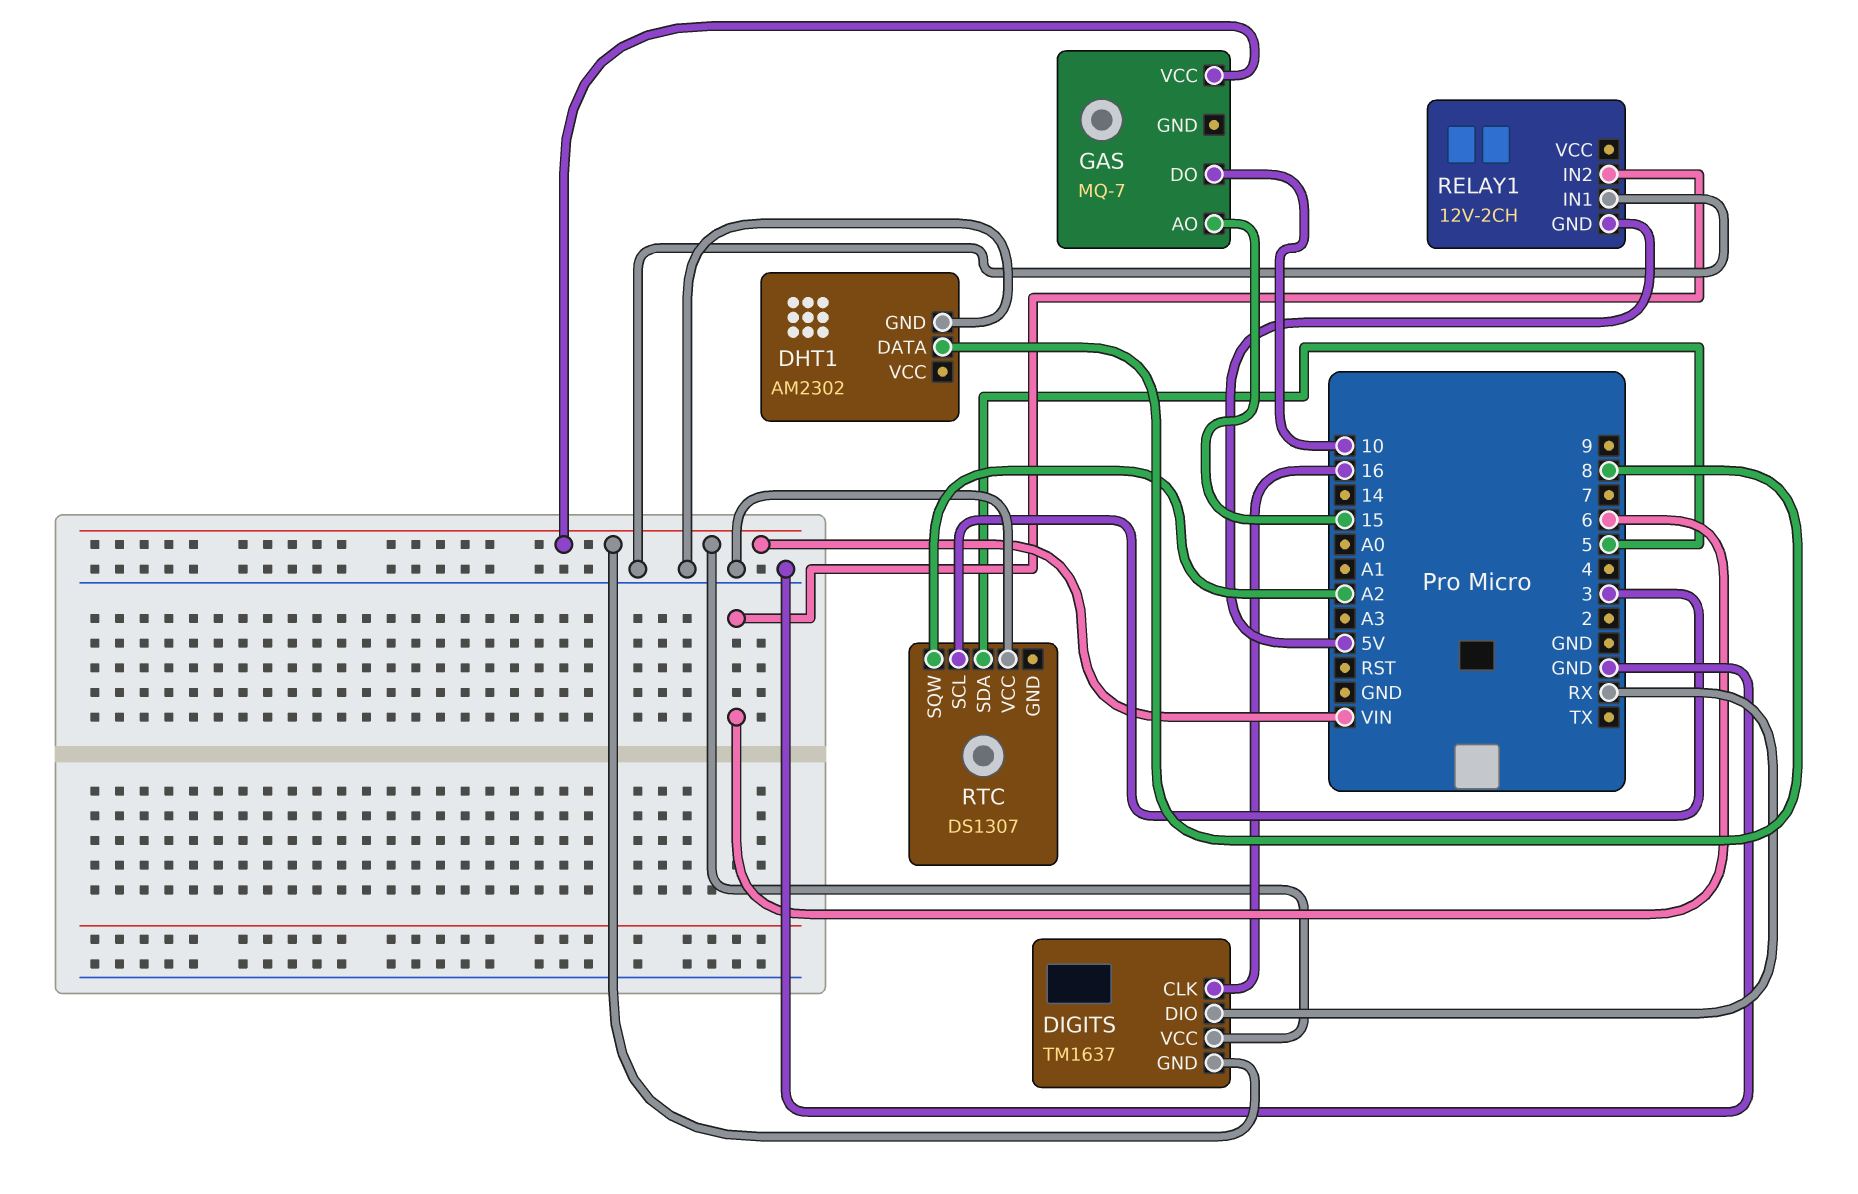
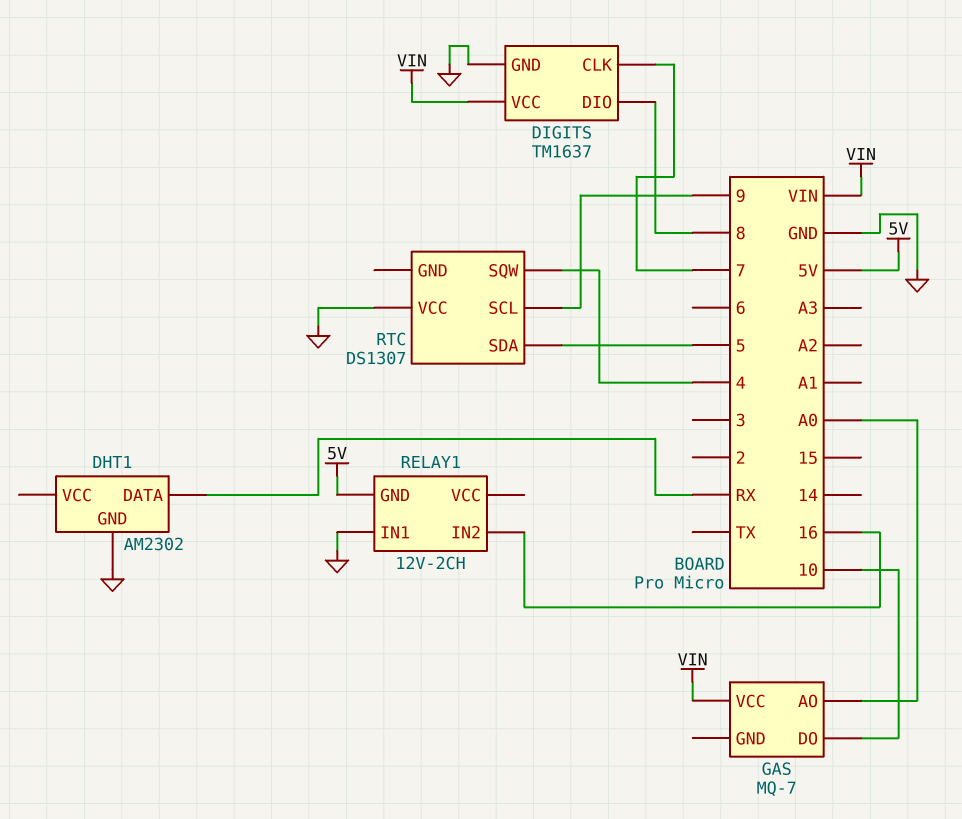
DHT1 pin DATA: 8 -> RX
DIGITS pin CLK: 16 -> 7
DIGITS pin DIO: RX -> 8
DIGITS pin GND: VIN -> GND
GAS pin AO: 15 -> A0
RELAY1 pin IN2: 6 -> 16
RTC pin SCL: 3 -> 9
RTC pin SQW: A2 -> 4

